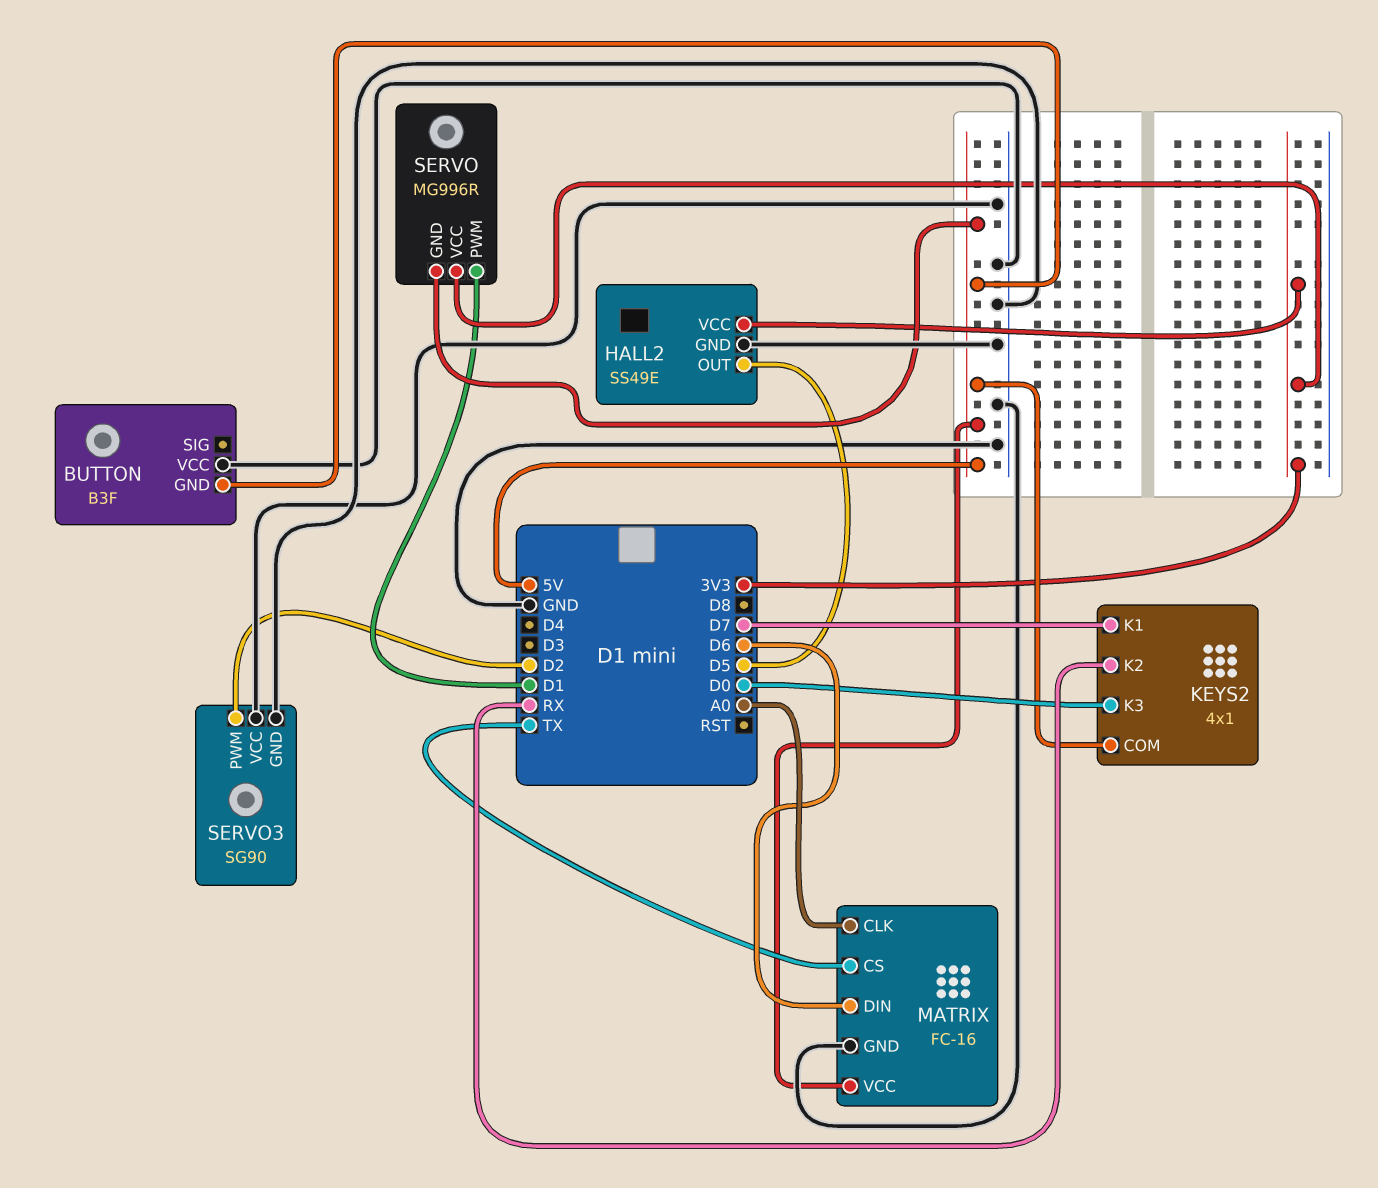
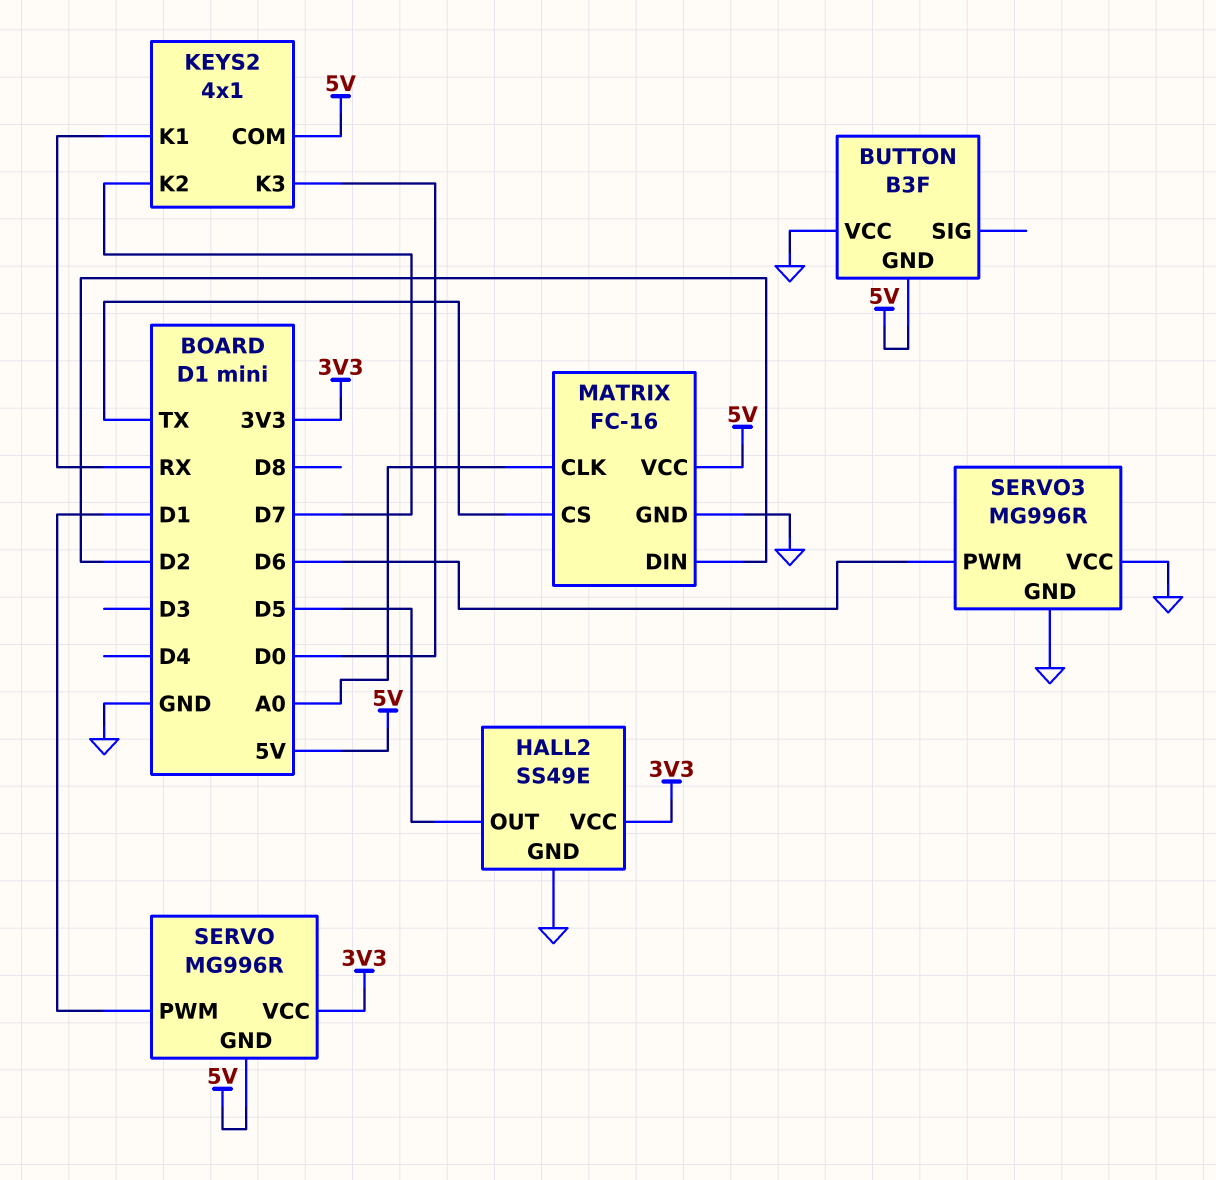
KEYS2 pin K1: D7 -> RX
KEYS2 pin K2: RX -> D7
MATRIX pin DIN: D6 -> D2
SERVO3: SG90 -> MG996R
SERVO3 pin PWM: D2 -> D6

